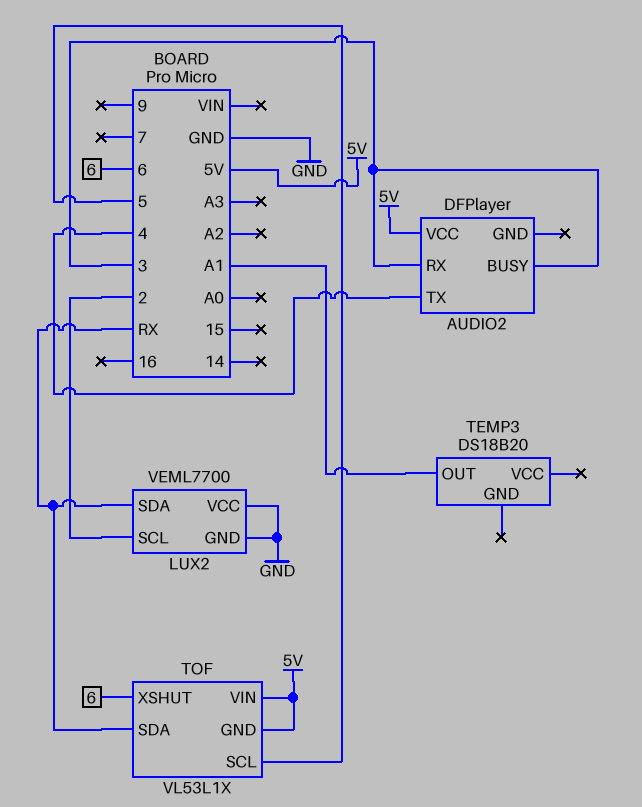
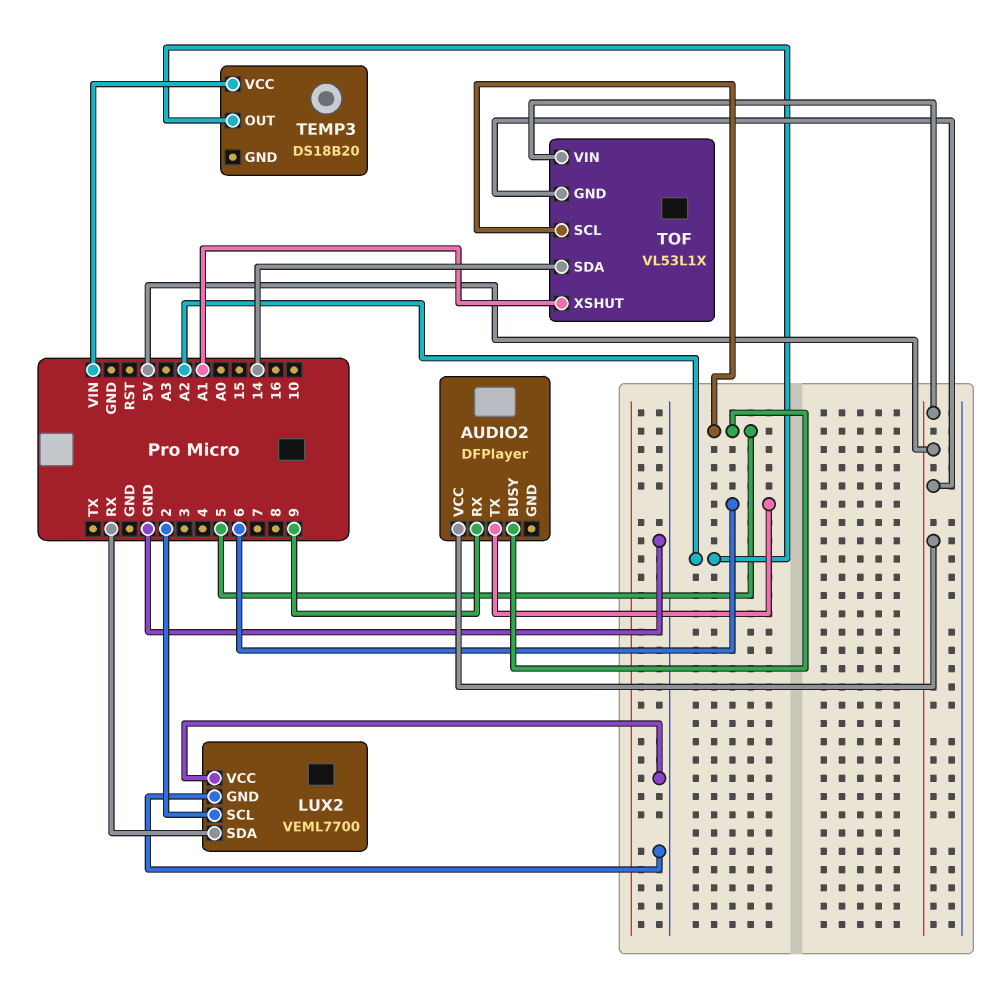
AUDIO2 pin BUSY: 3 -> 5
AUDIO2 pin RX: 3 -> 9
AUDIO2 pin TX: 4 -> 6
TEMP3 pin OUT: A1 -> A2
TEMP3 pin VCC: none -> VIN
TOF pin SDA: RX -> 14
TOF pin XSHUT: 6 -> A1

